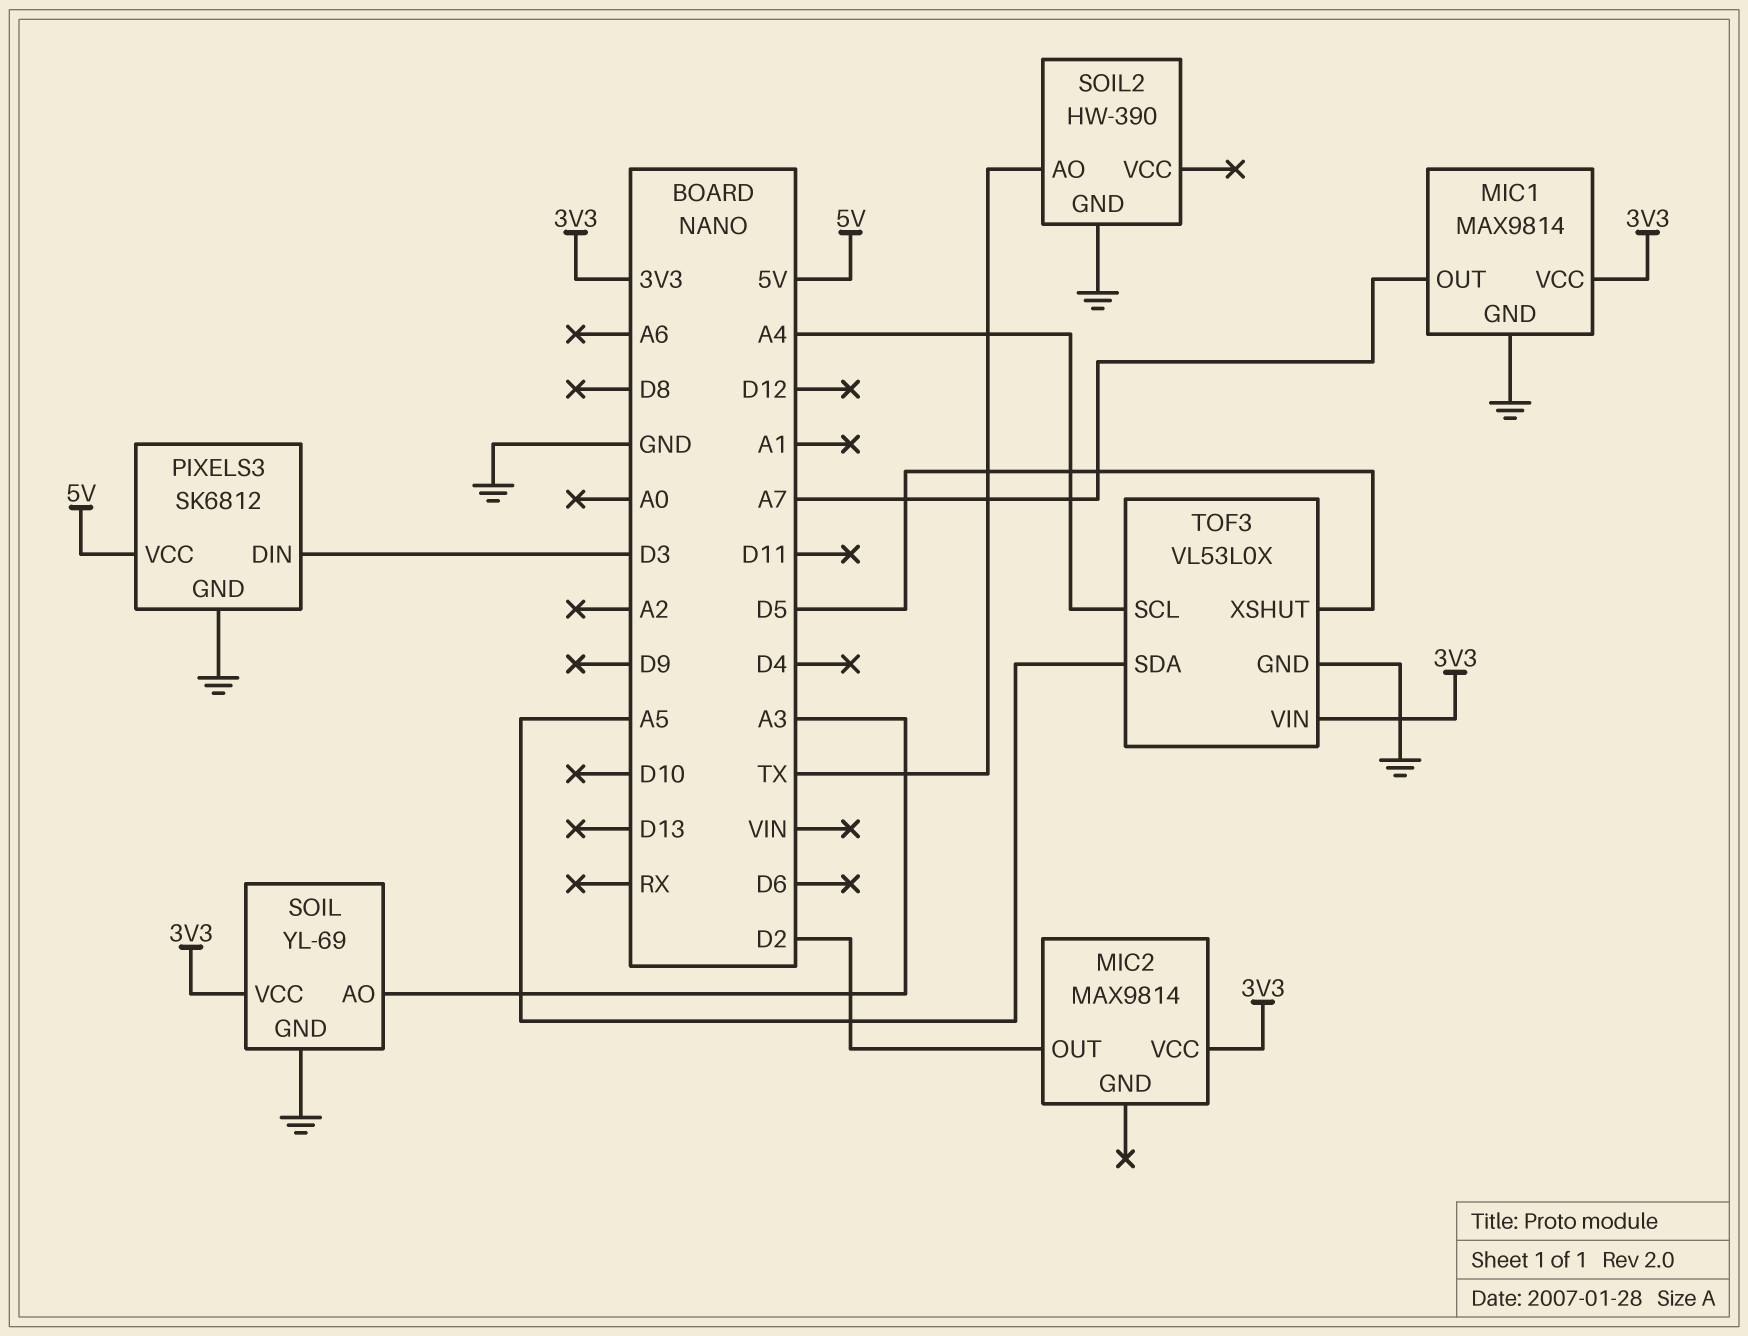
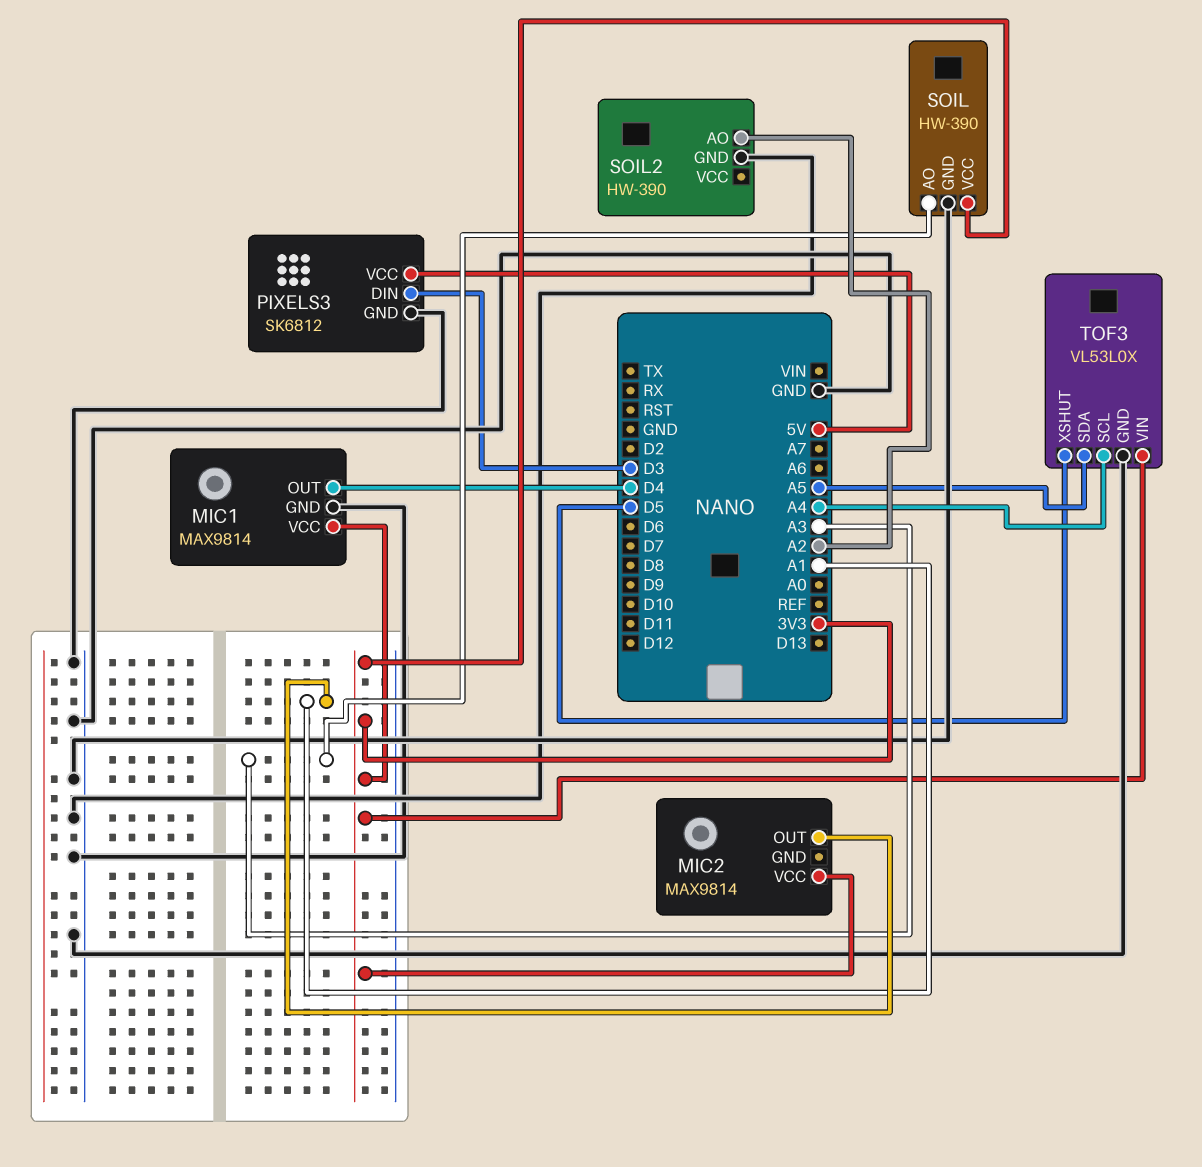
MIC1 pin OUT: A7 -> D4
MIC2 pin OUT: D2 -> A1
SOIL: YL-69 -> HW-390
SOIL2 pin AO: TX -> A2

